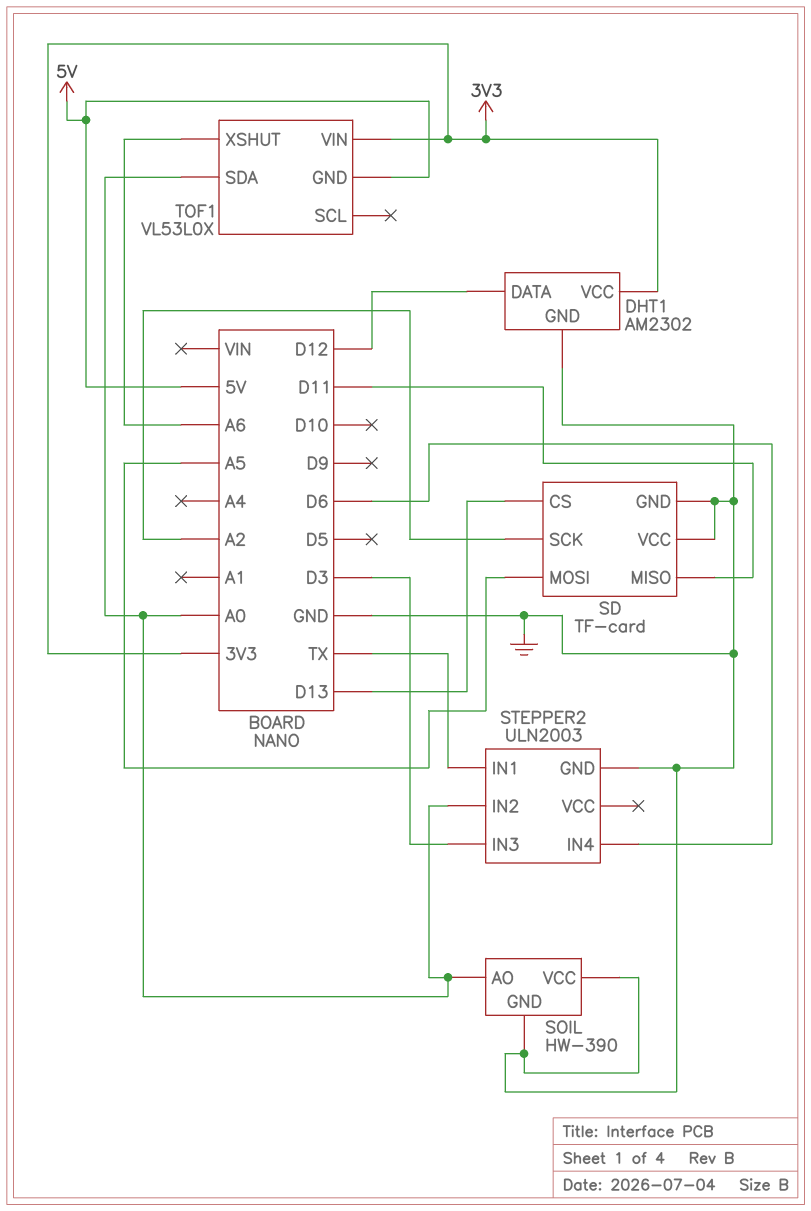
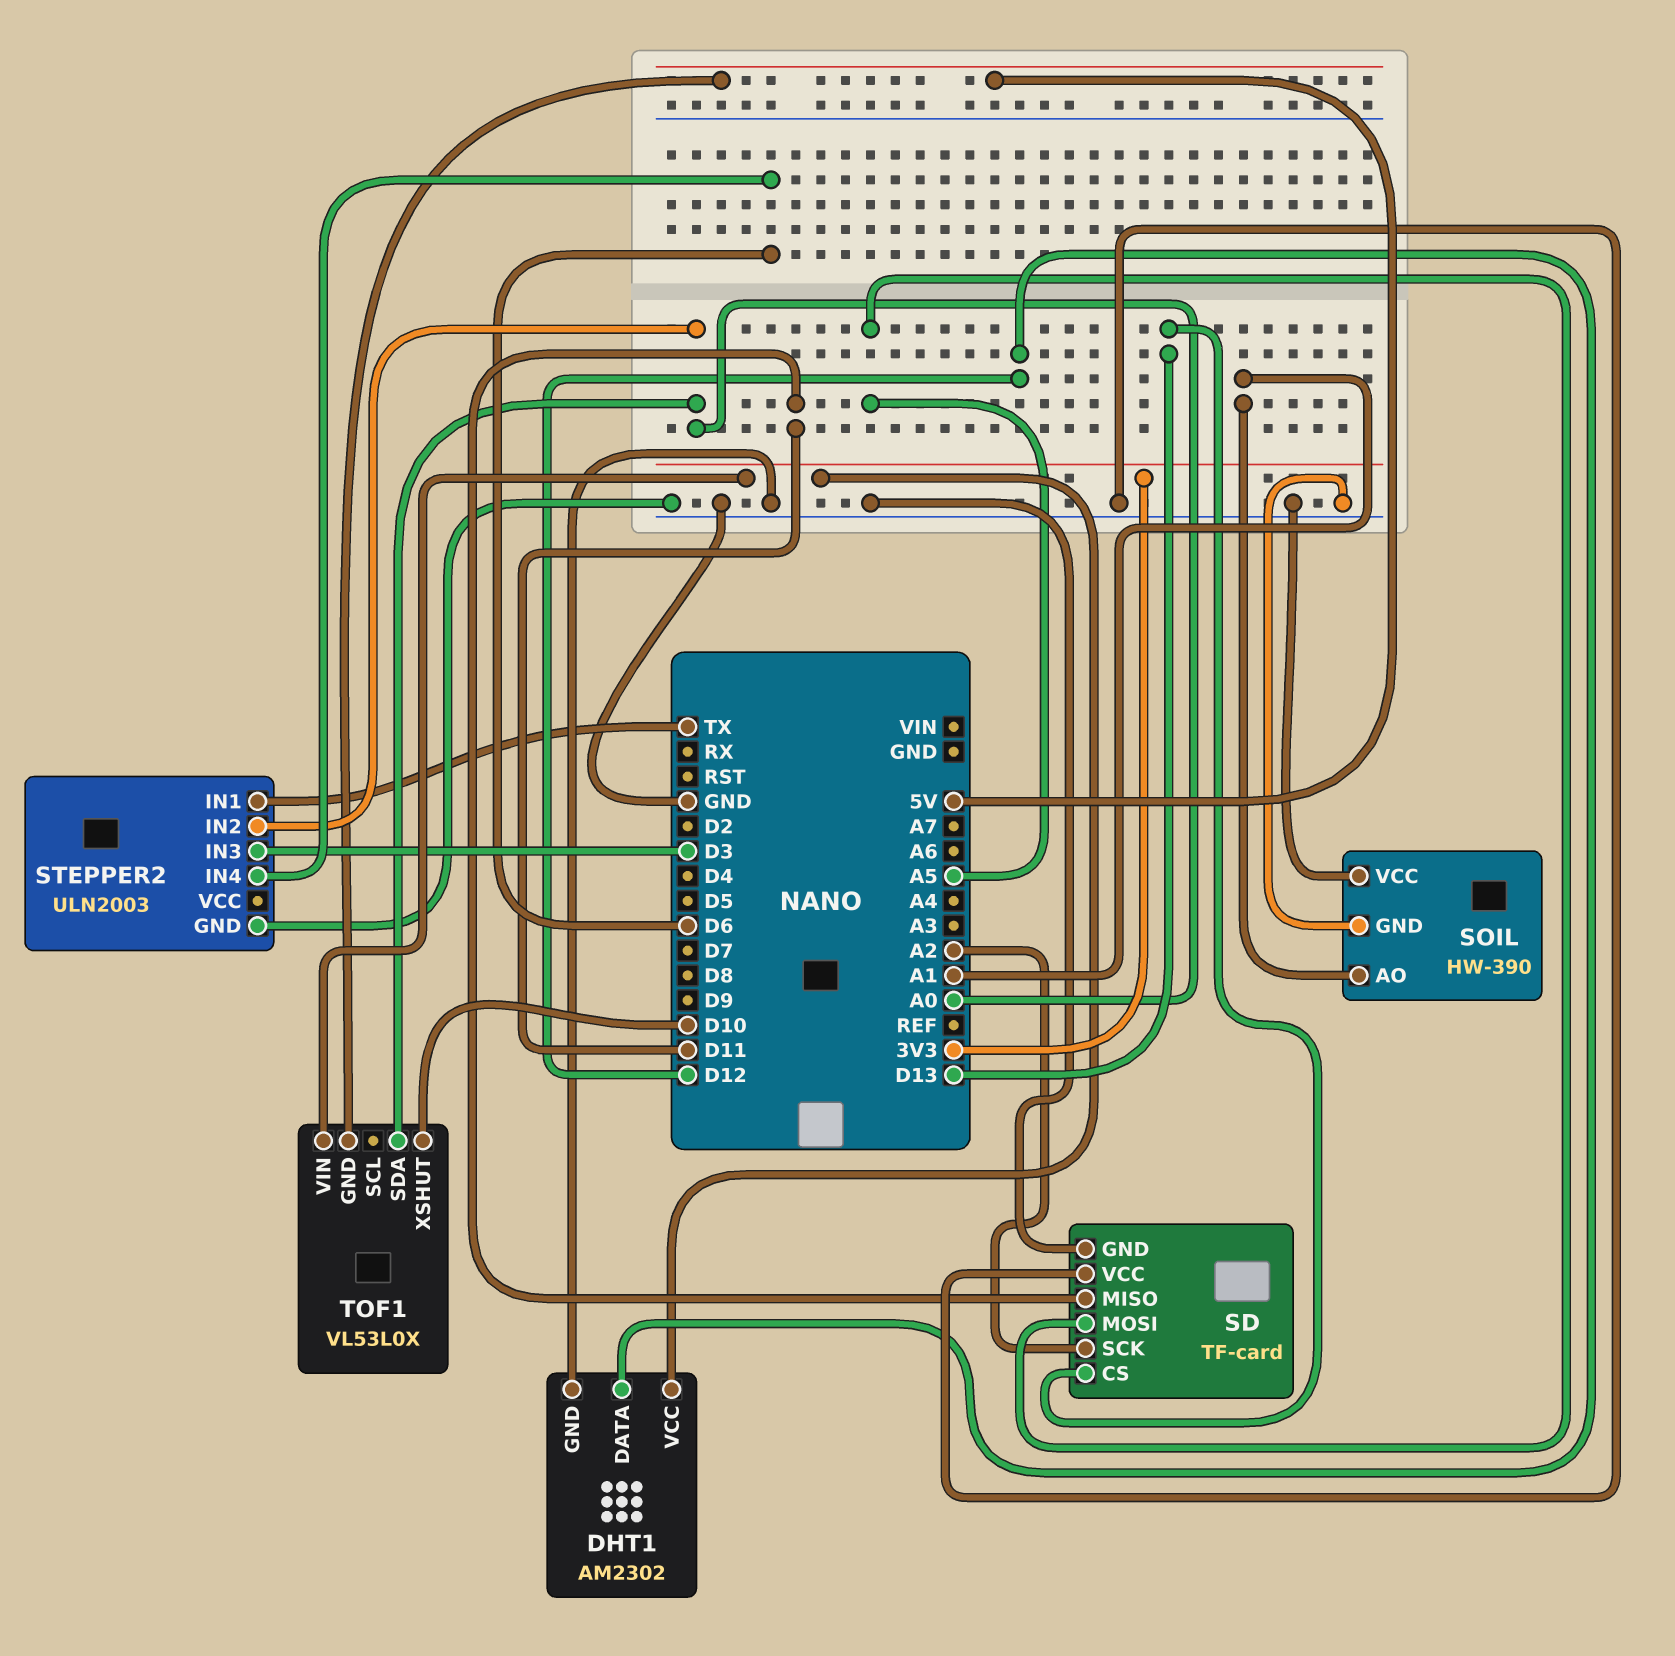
SOIL pin AO: A0 -> A1
TOF1 pin XSHUT: A6 -> D10

